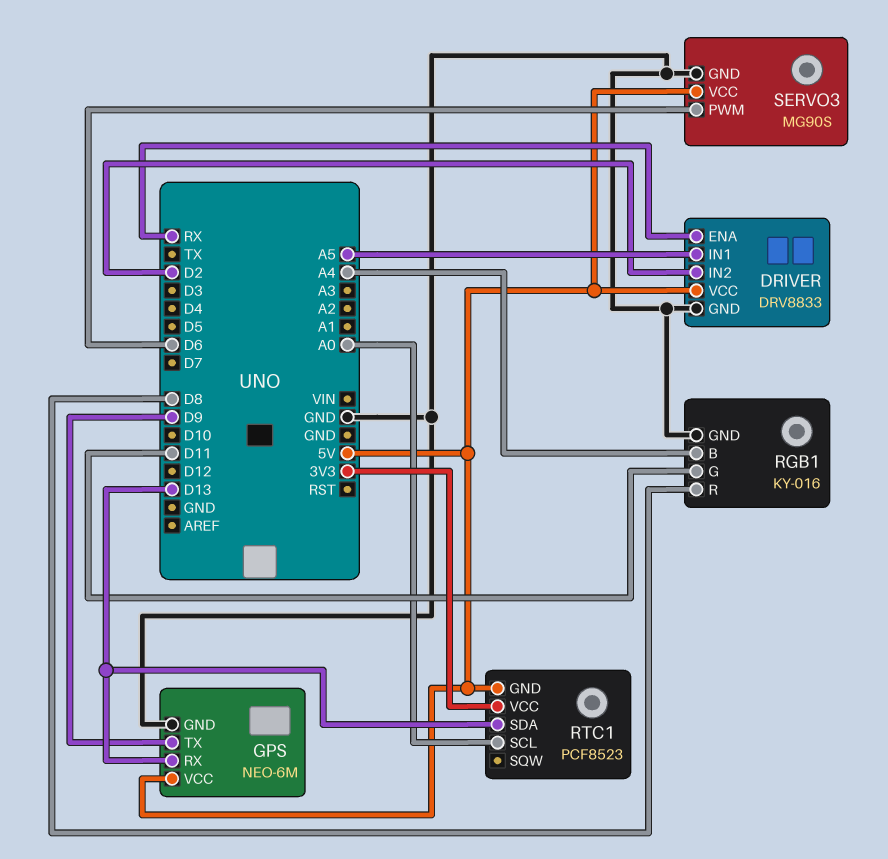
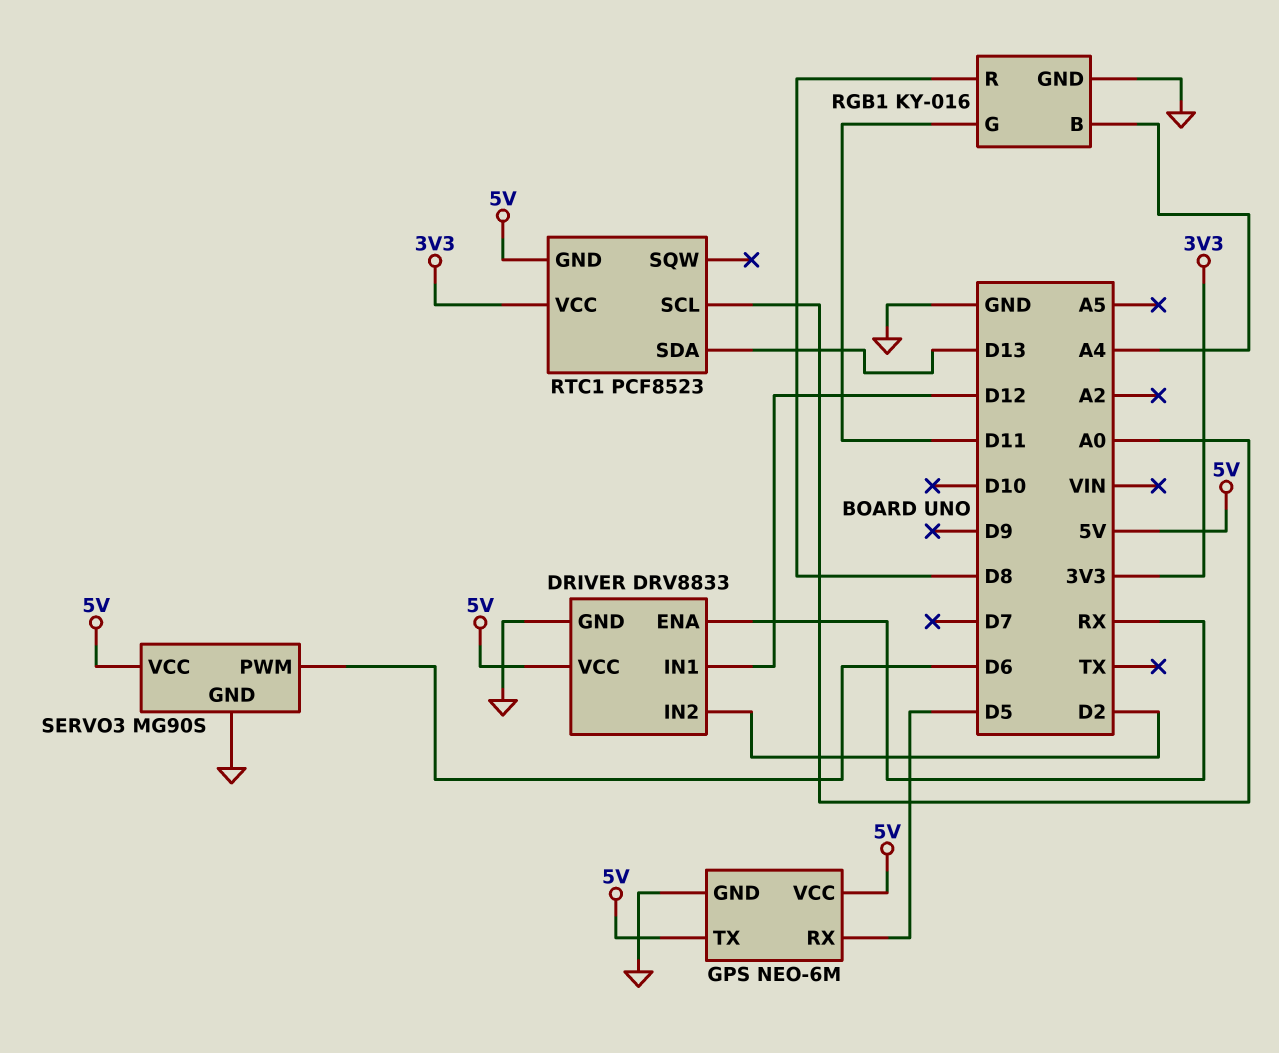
DRIVER pin IN1: A5 -> D12
GPS pin RX: D13 -> D5
GPS pin TX: D9 -> 5V

